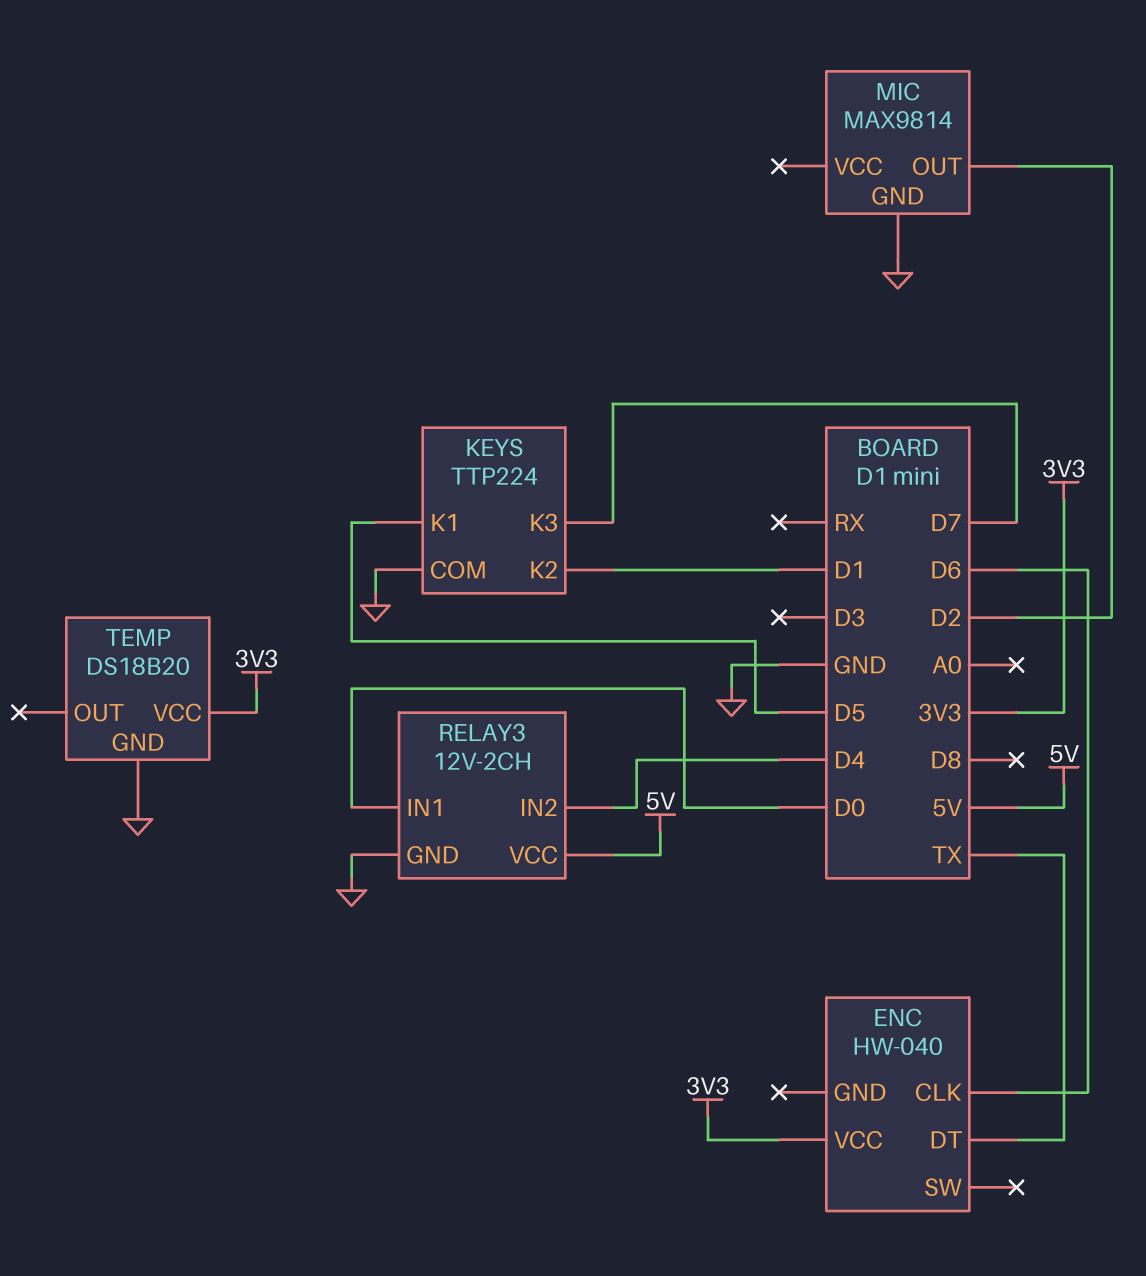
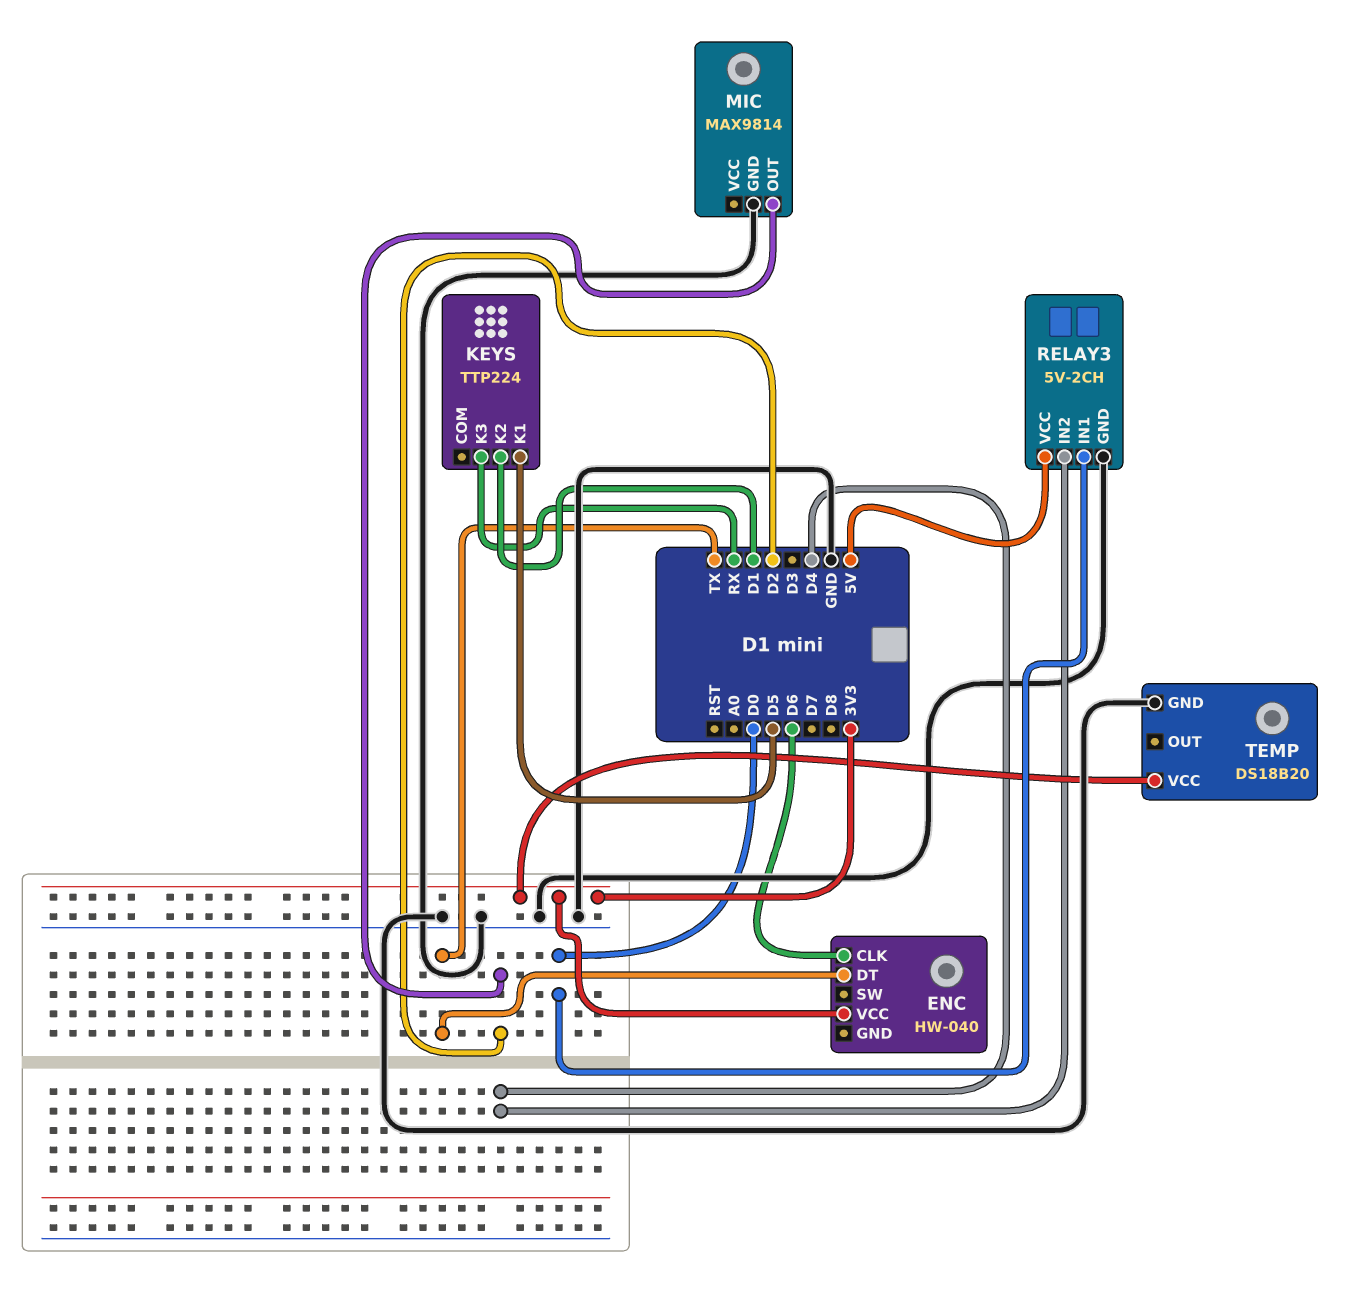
KEYS pin COM: GND -> none
KEYS pin K3: D7 -> RX
RELAY3: 12V-2CH -> 5V-2CH

